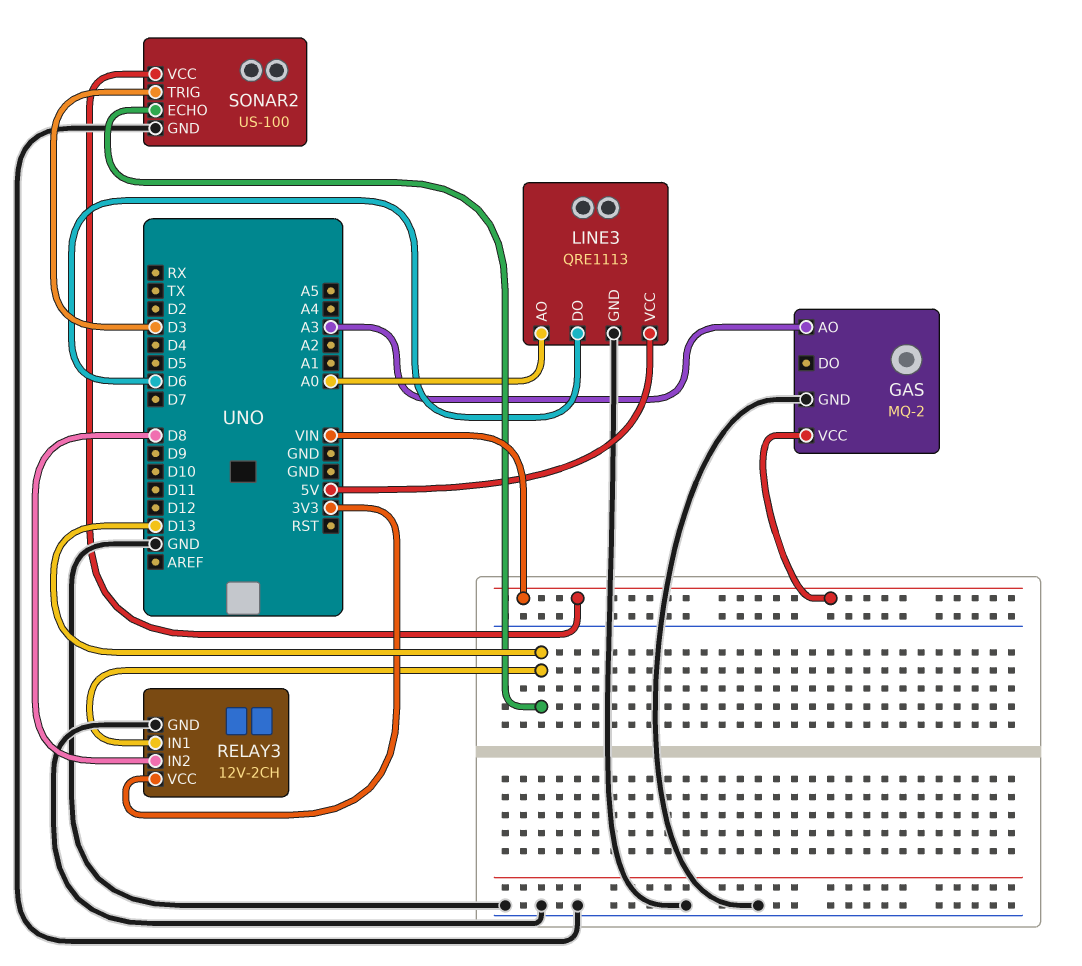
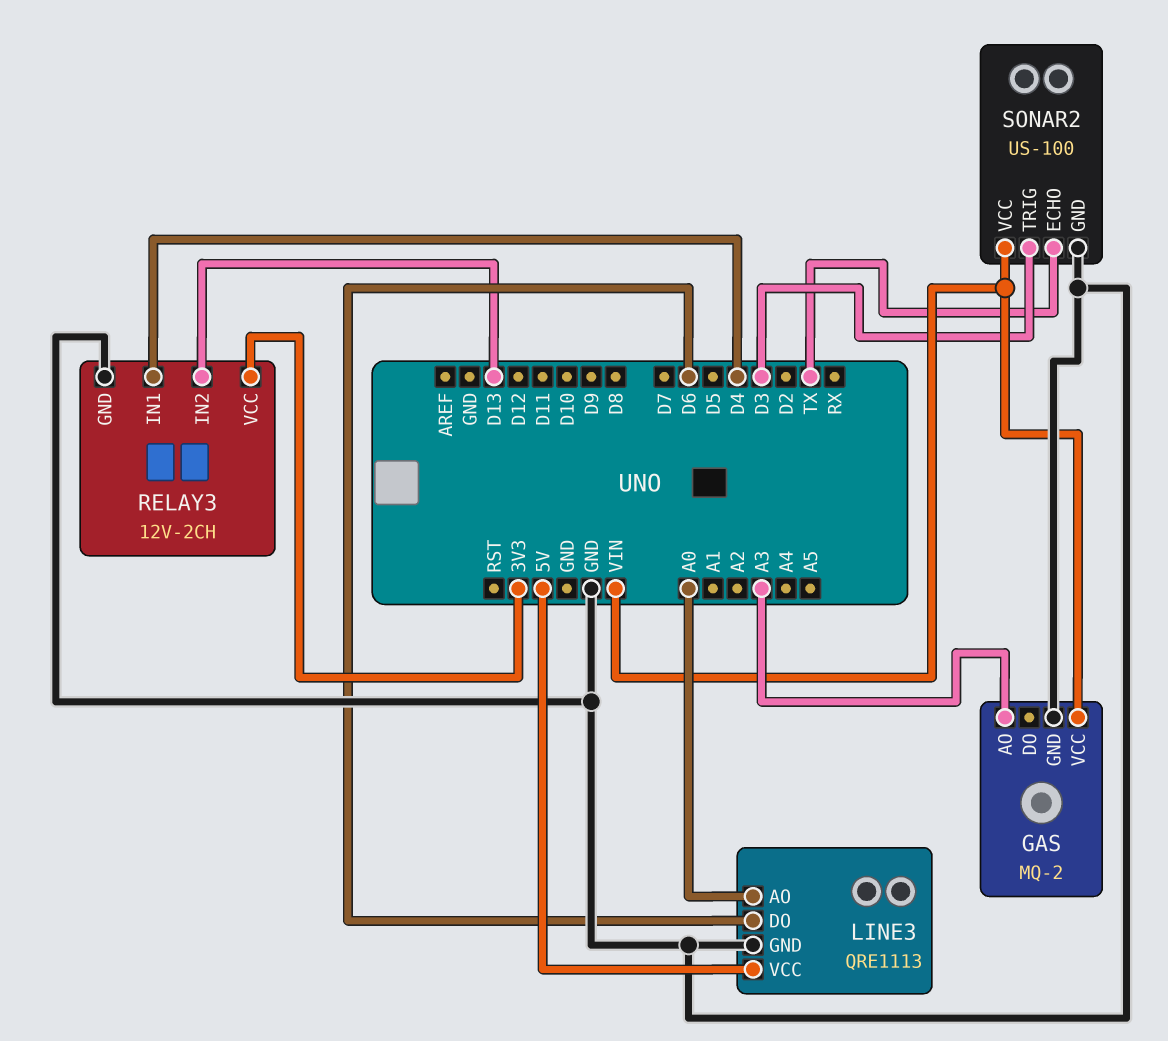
RELAY3 pin IN1: D13 -> D4
RELAY3 pin IN2: D8 -> D13
SONAR2 pin ECHO: D13 -> TX

